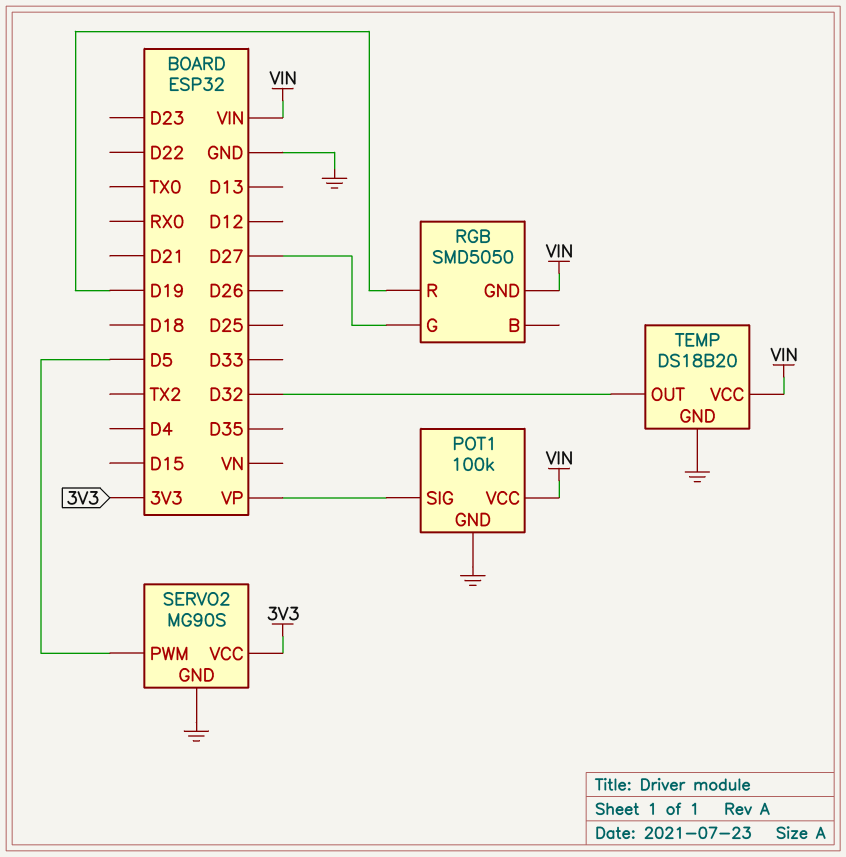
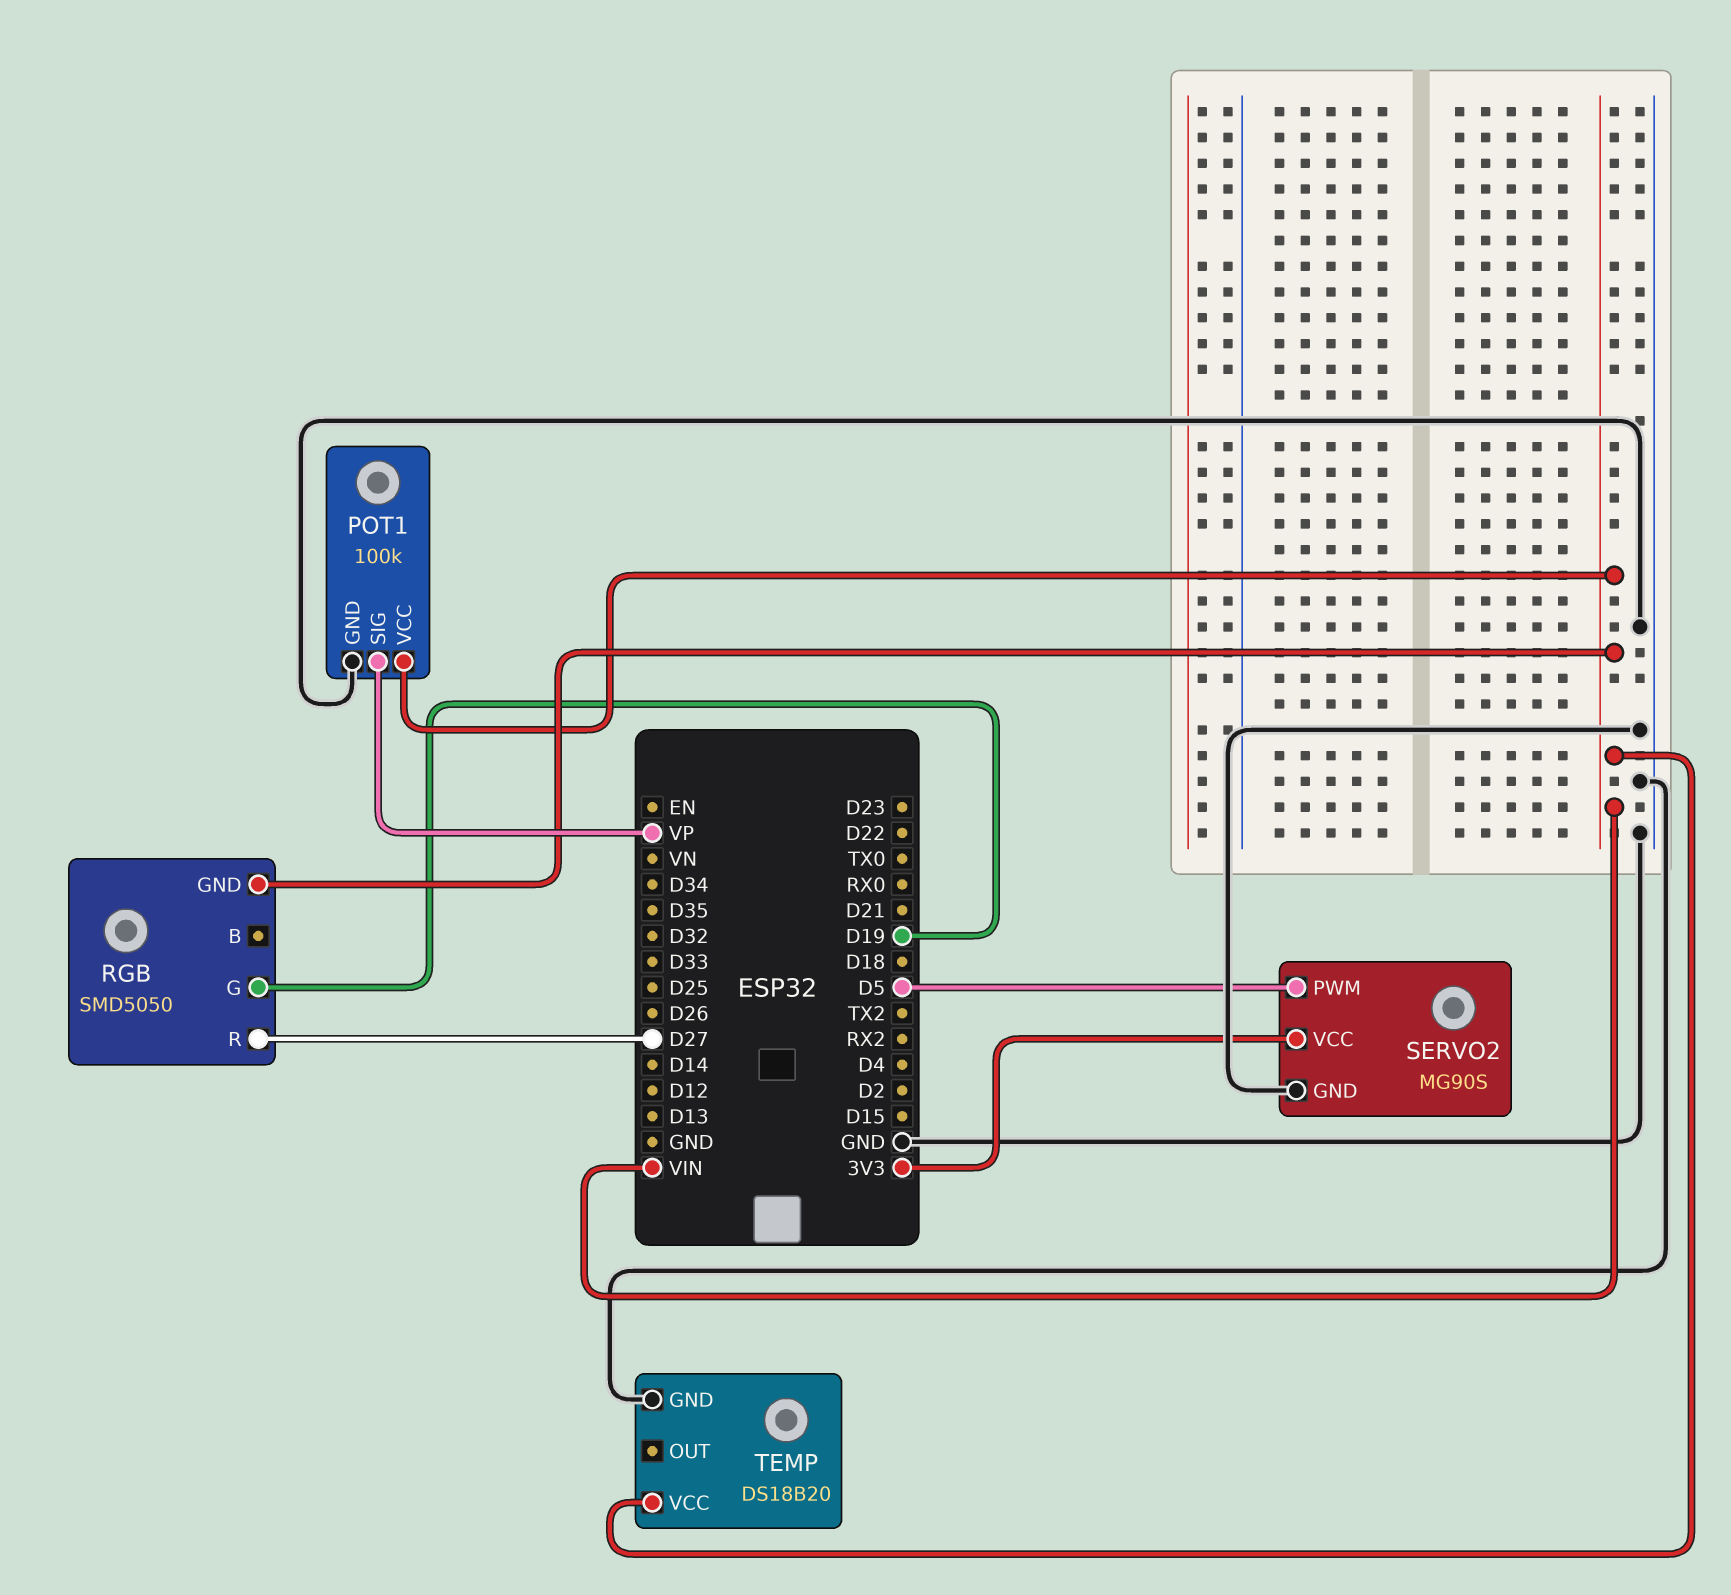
RGB pin G: D27 -> D19
RGB pin R: D19 -> D27
TEMP pin OUT: D32 -> none

